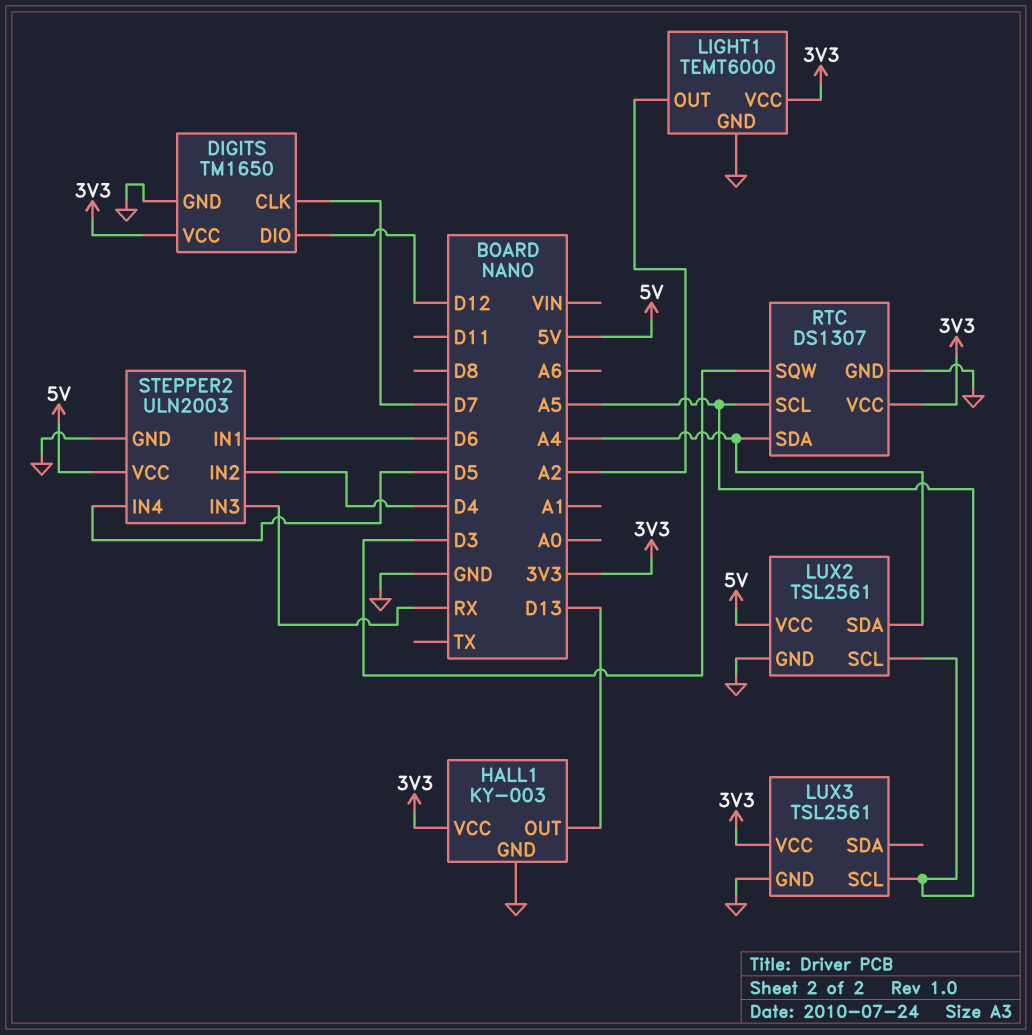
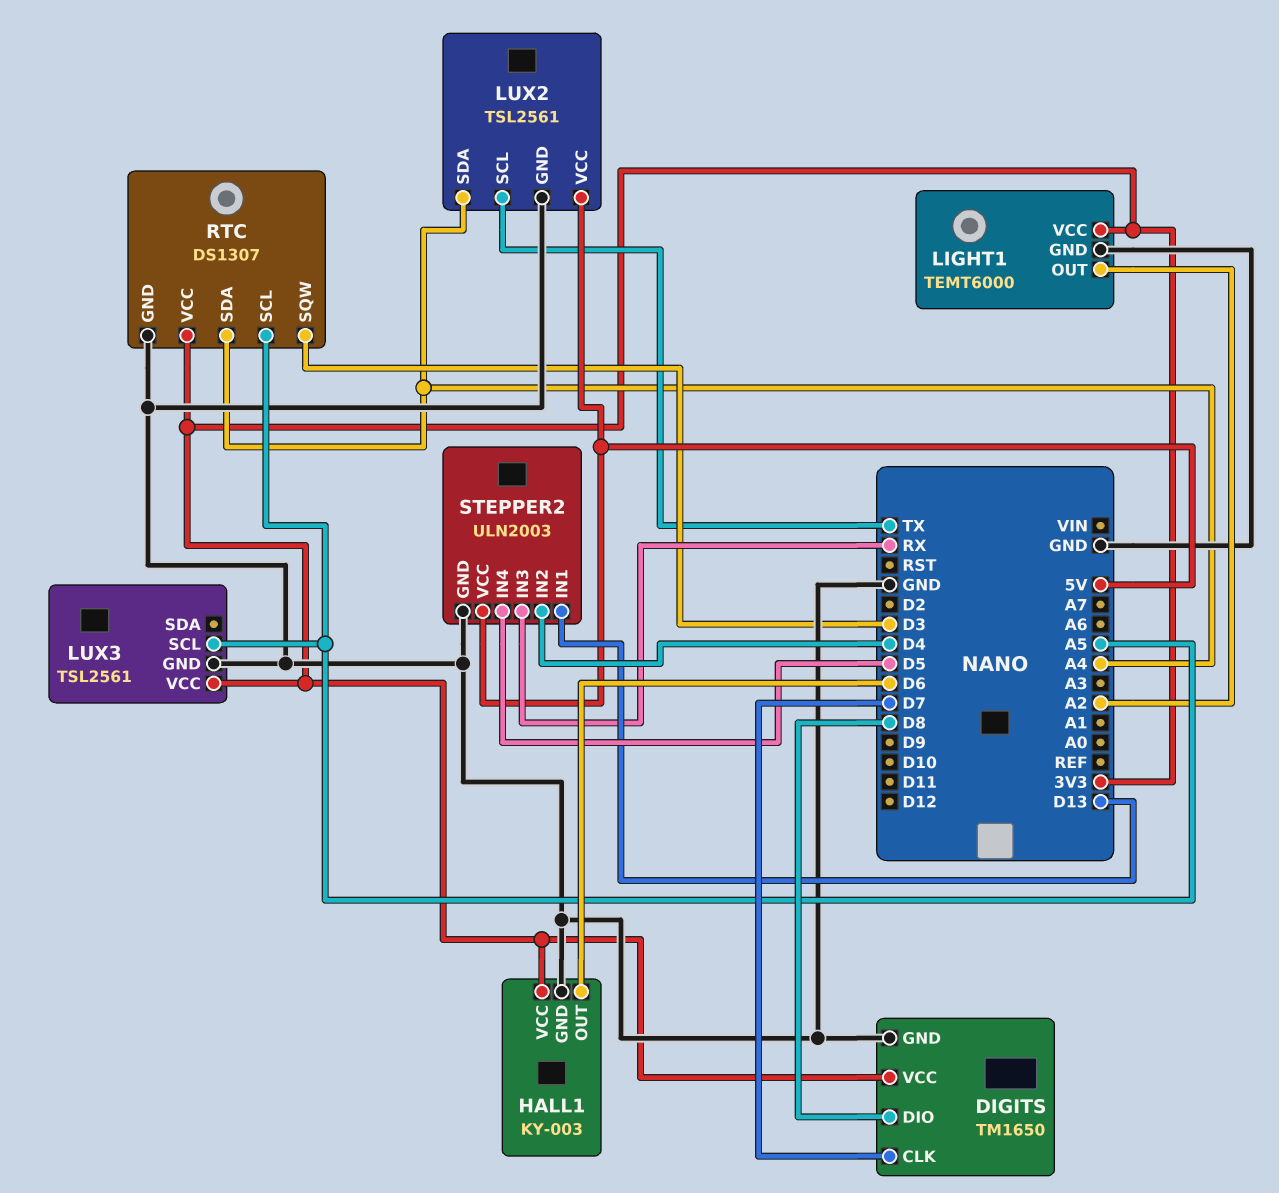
DIGITS pin DIO: D12 -> D8
HALL1 pin OUT: D13 -> D6
LUX2 pin SCL: A5 -> TX
STEPPER2 pin IN1: D6 -> D13

